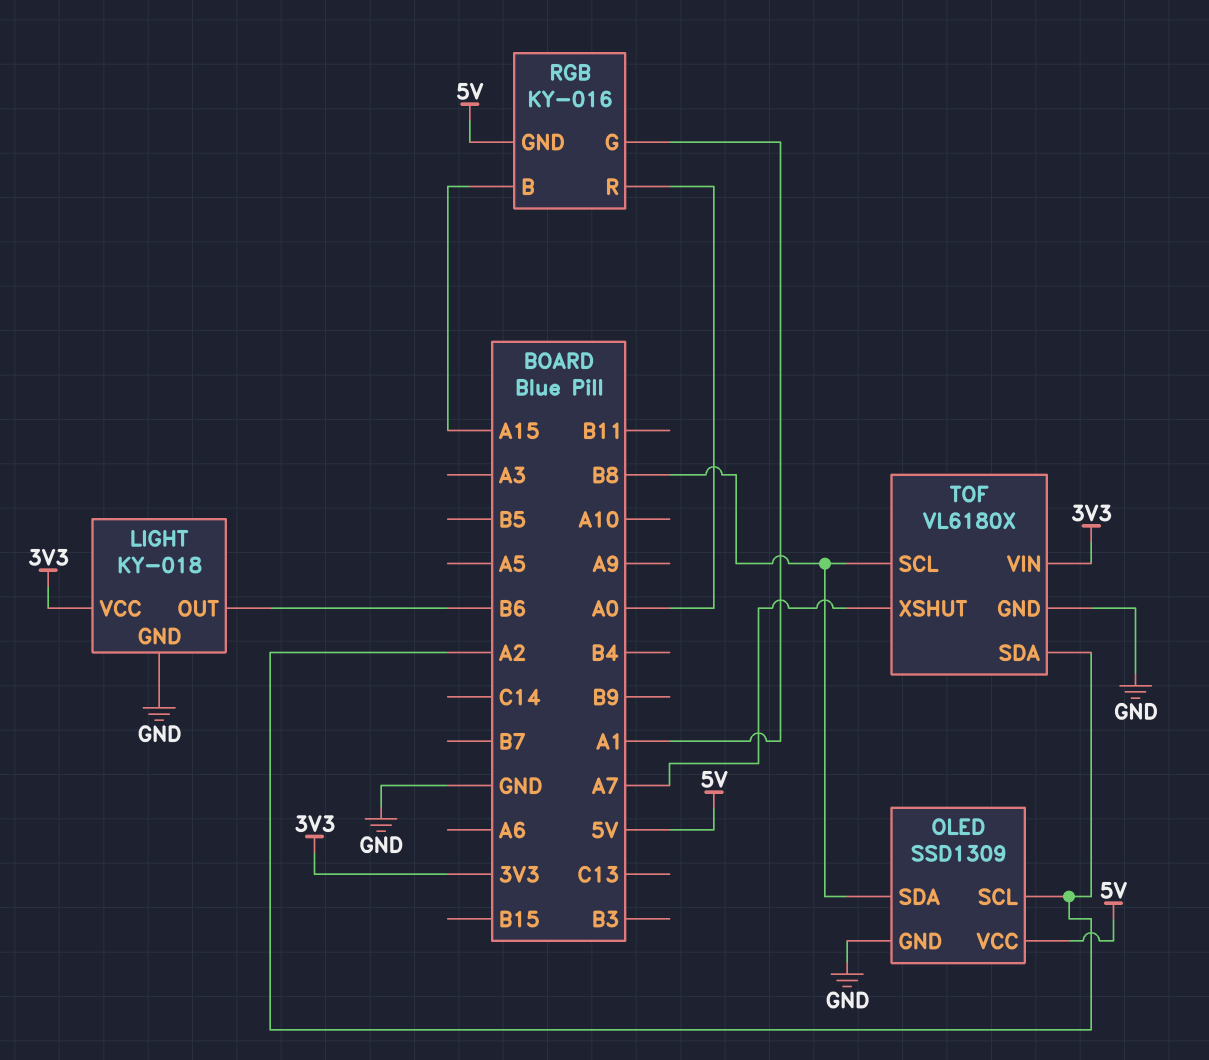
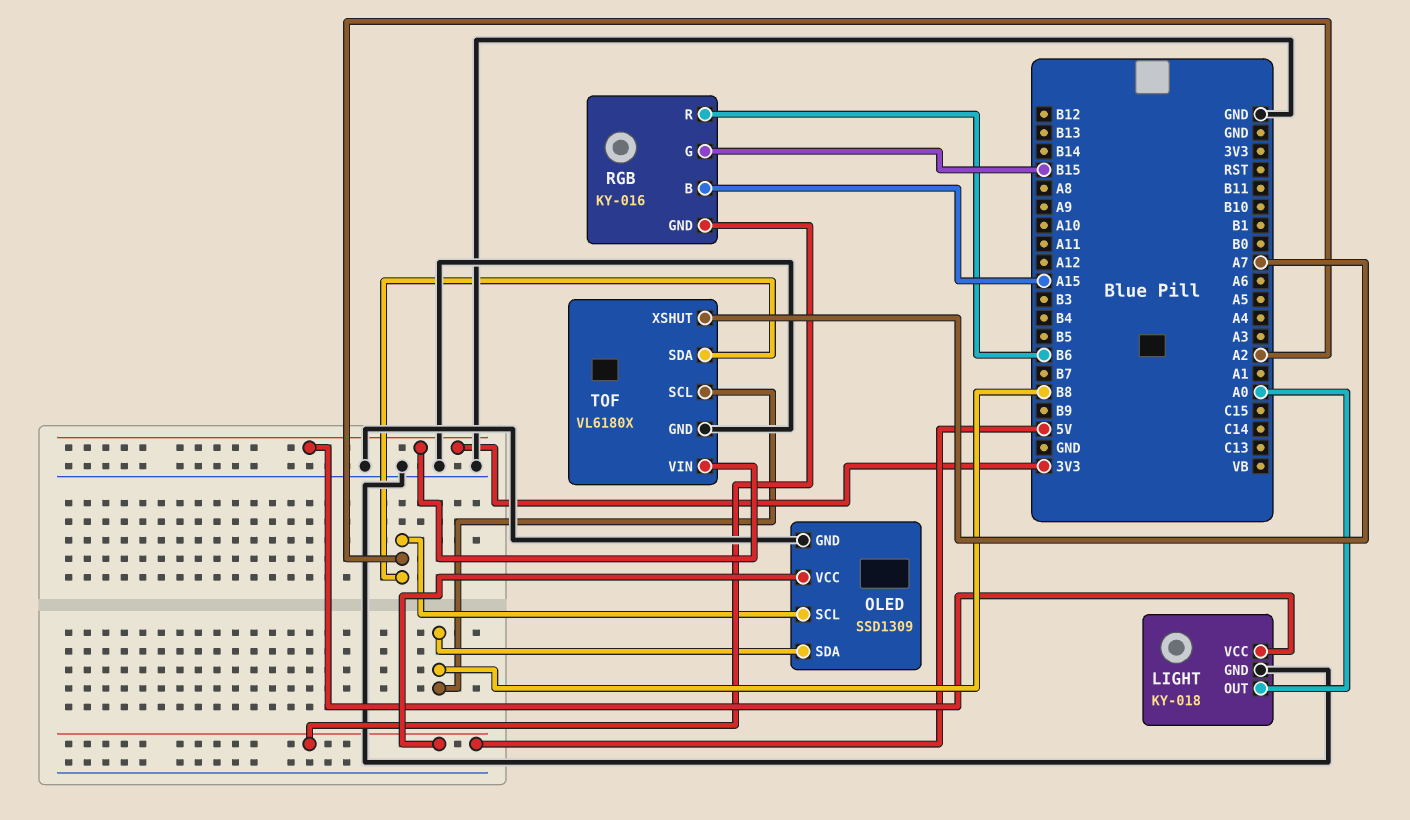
LIGHT pin OUT: B6 -> A0
RGB pin G: A1 -> B15
RGB pin R: A0 -> B6

